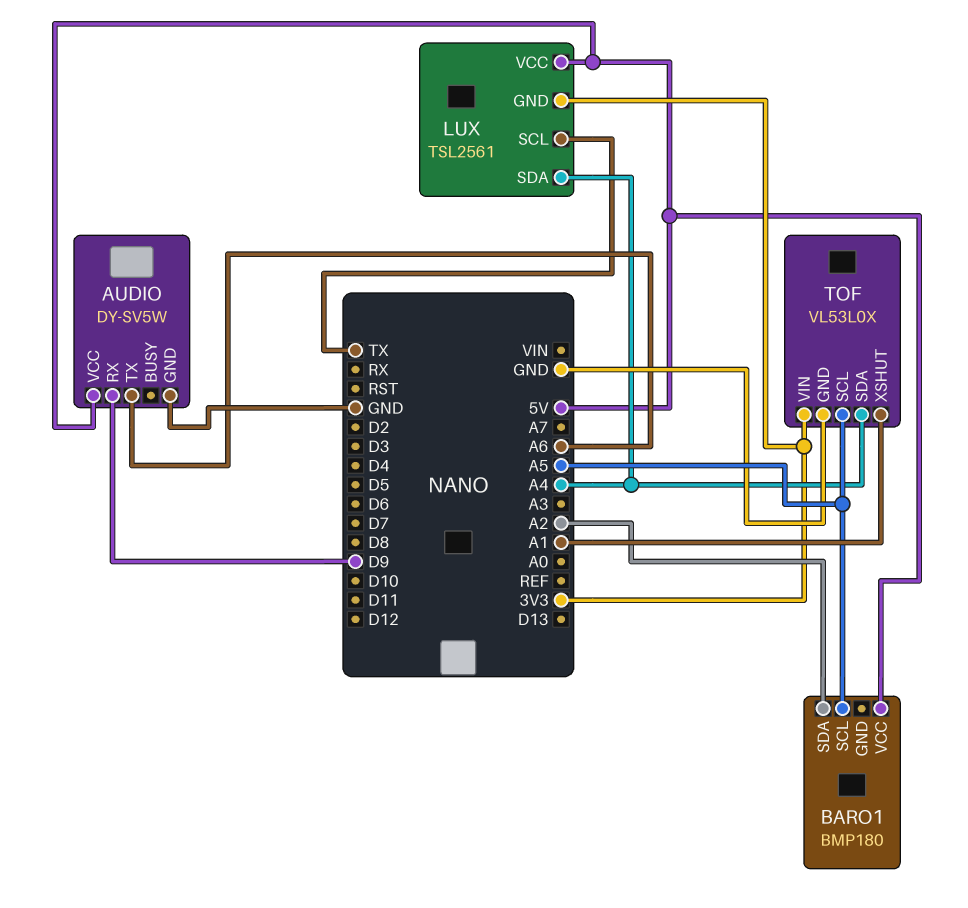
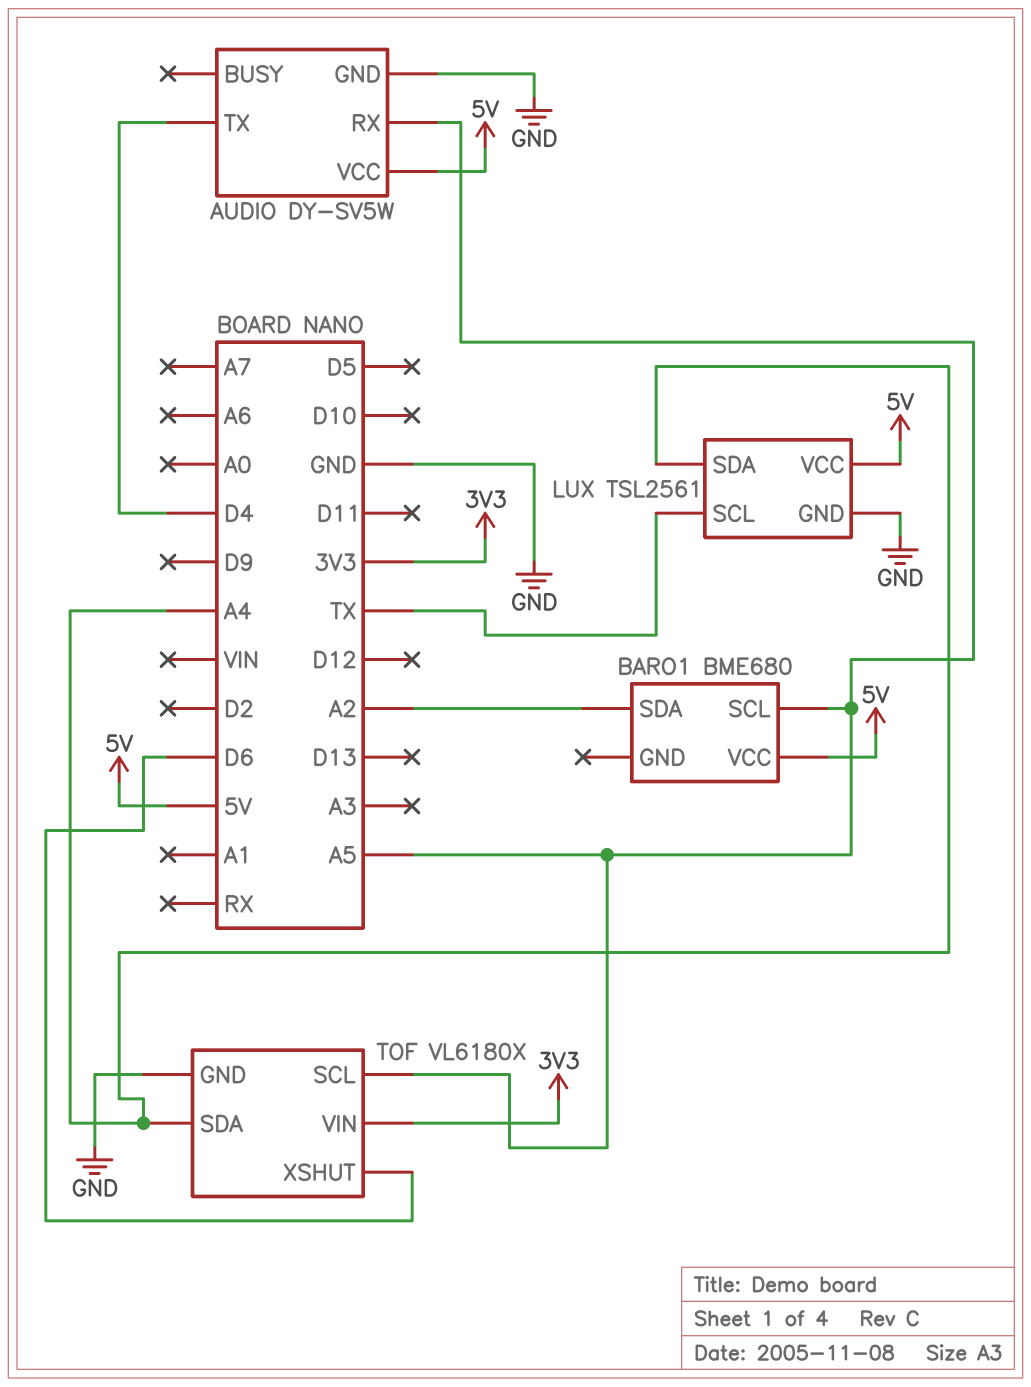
AUDIO pin RX: D9 -> A5
AUDIO pin TX: A6 -> D4
BARO1: BMP180 -> BME680
LUX pin GND: 3V3 -> GND
TOF: VL53L0X -> VL6180X
TOF pin XSHUT: A1 -> D6

